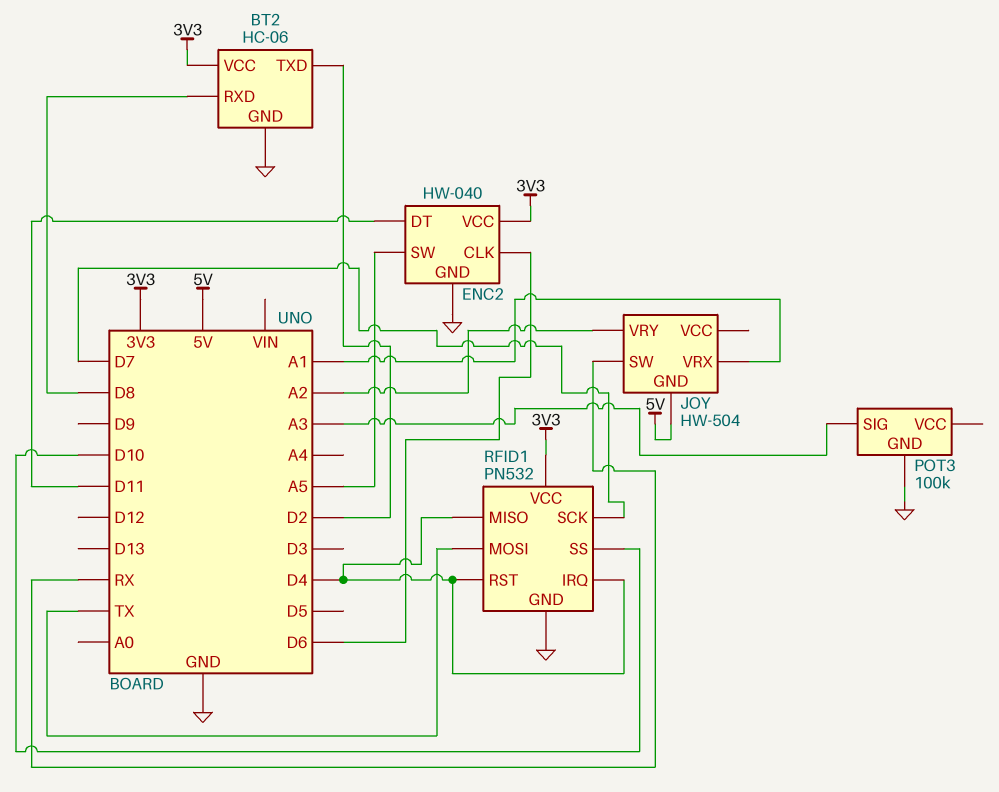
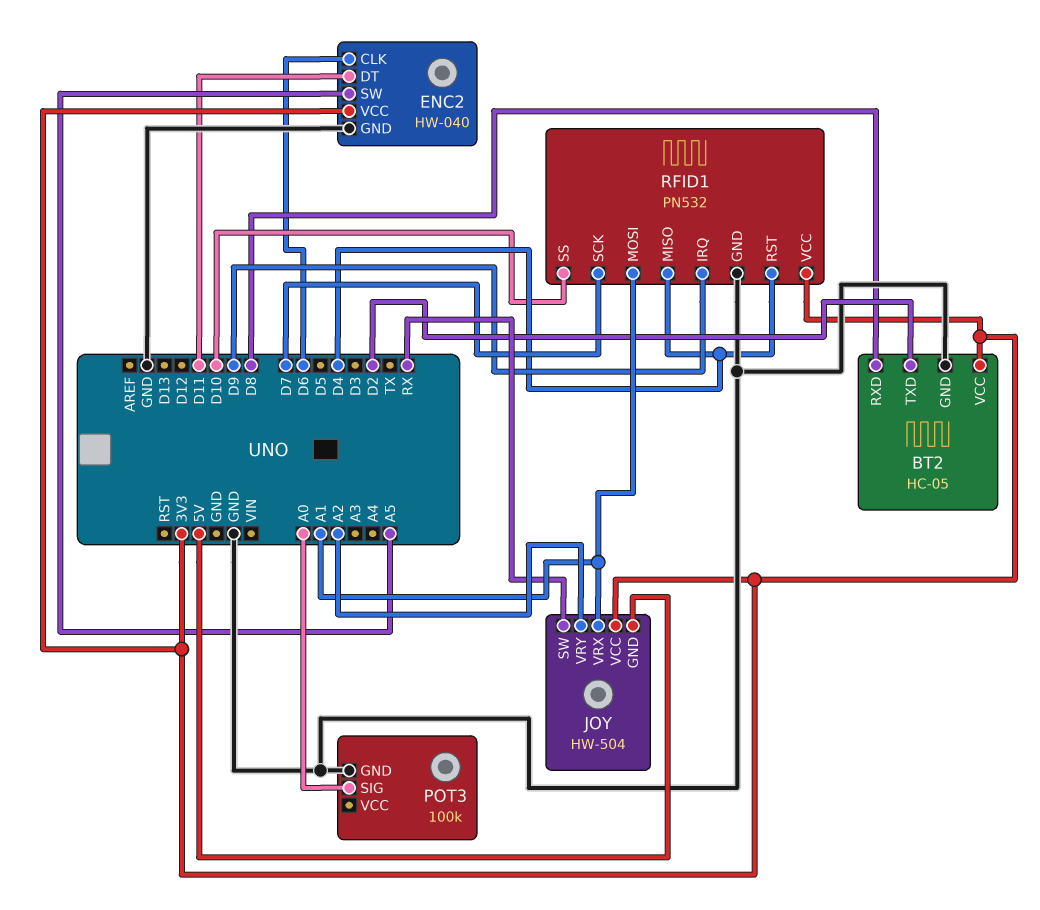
BT2: HC-06 -> HC-05
JOY pin VCC: none -> 3V3
POT3 pin SIG: A3 -> A0
RFID1 pin IRQ: D4 -> D9
RFID1 pin MOSI: TX -> A1

